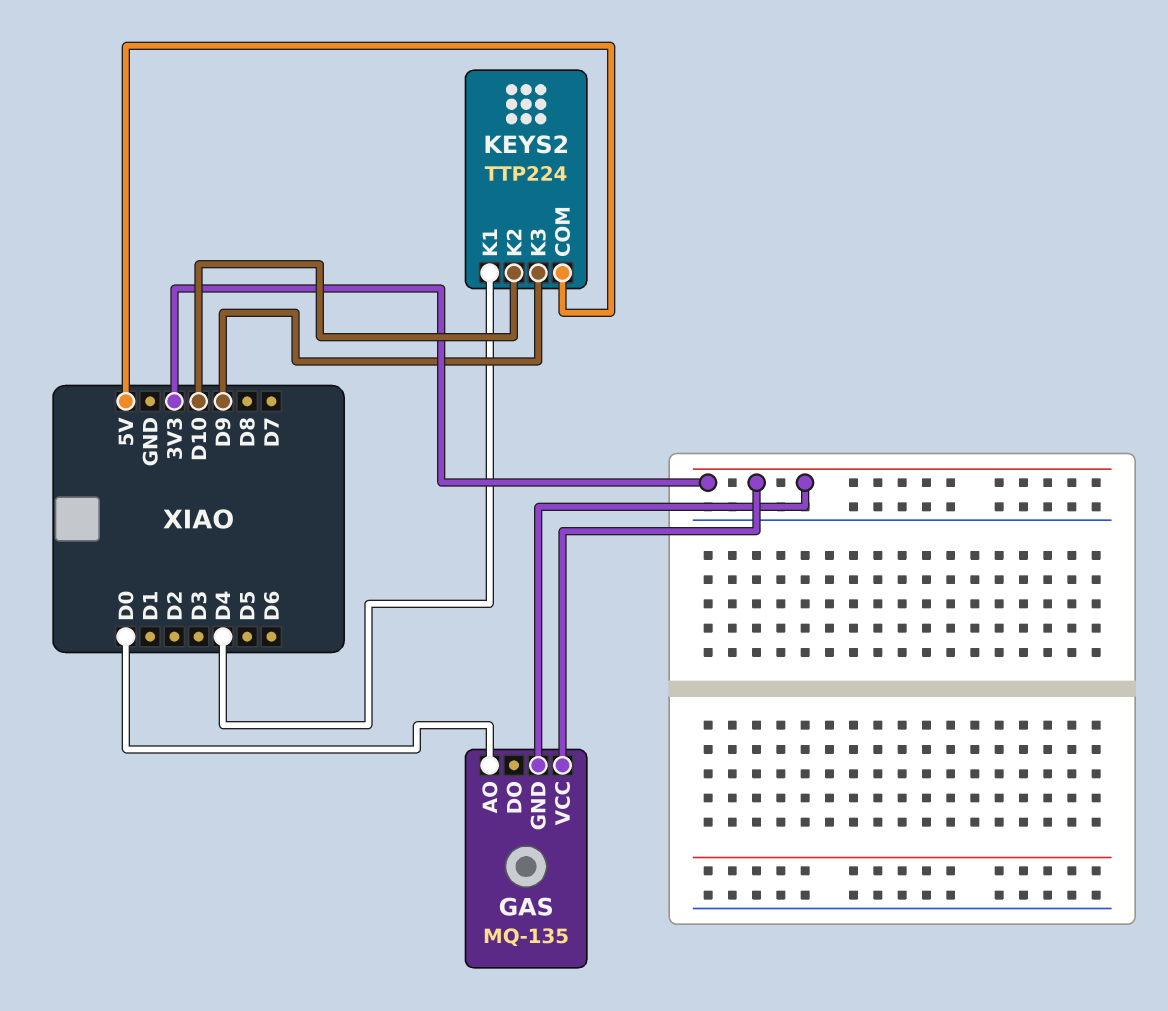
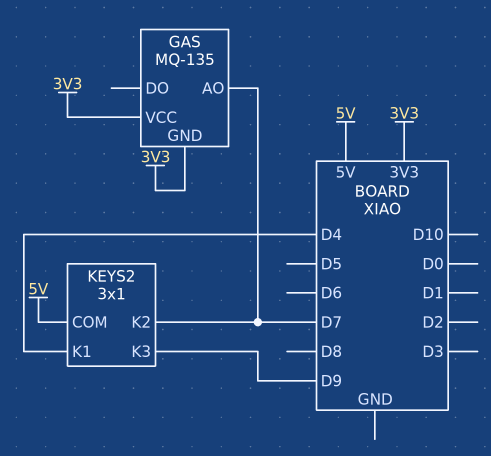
GAS pin AO: D0 -> D7
KEYS2: TTP224 -> 3x1
KEYS2 pin K2: D10 -> D7

